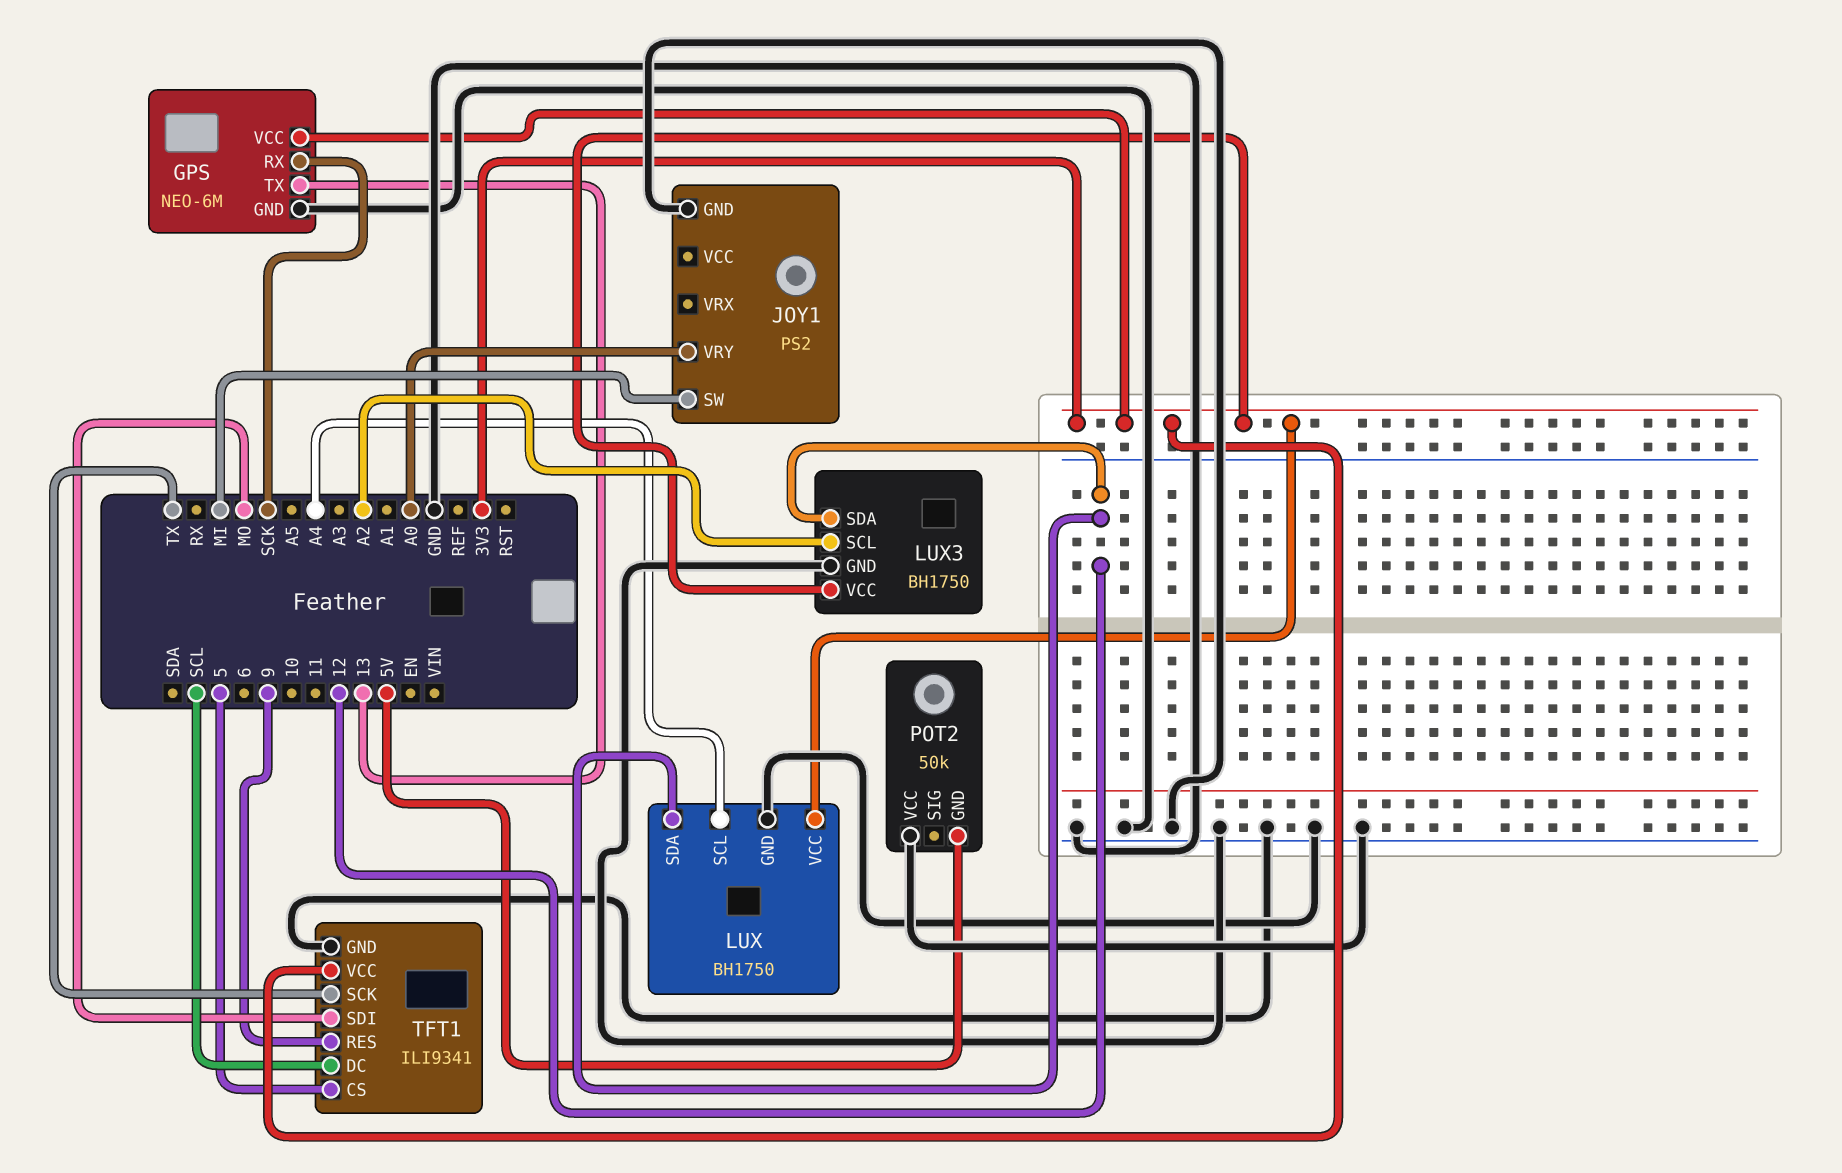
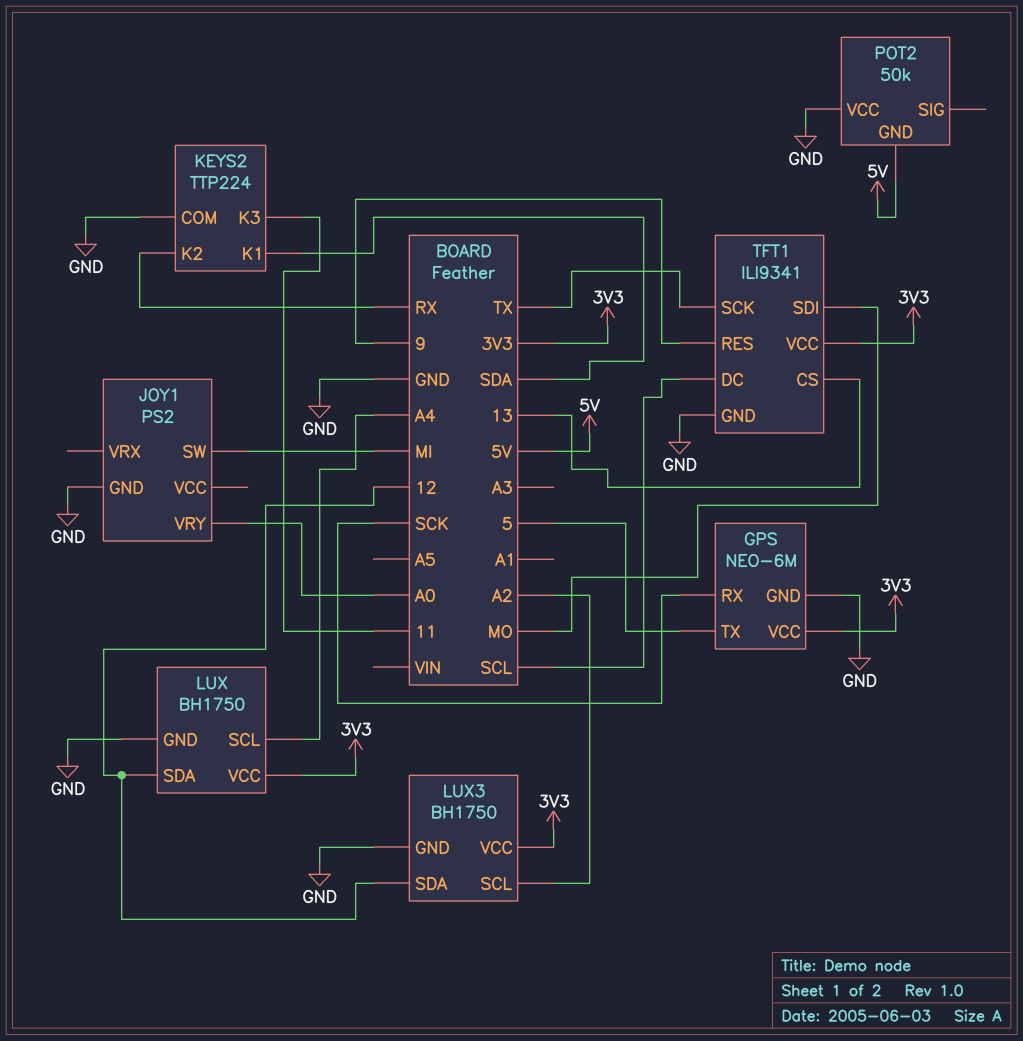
GPS pin TX: 13 -> 5
KEYS2: none -> TTP224
KEYS2 pin COM: none -> GND
KEYS2 pin K1: none -> SDA
KEYS2 pin K2: none -> RX
KEYS2 pin K3: none -> 11
TFT1 pin CS: 5 -> 13

